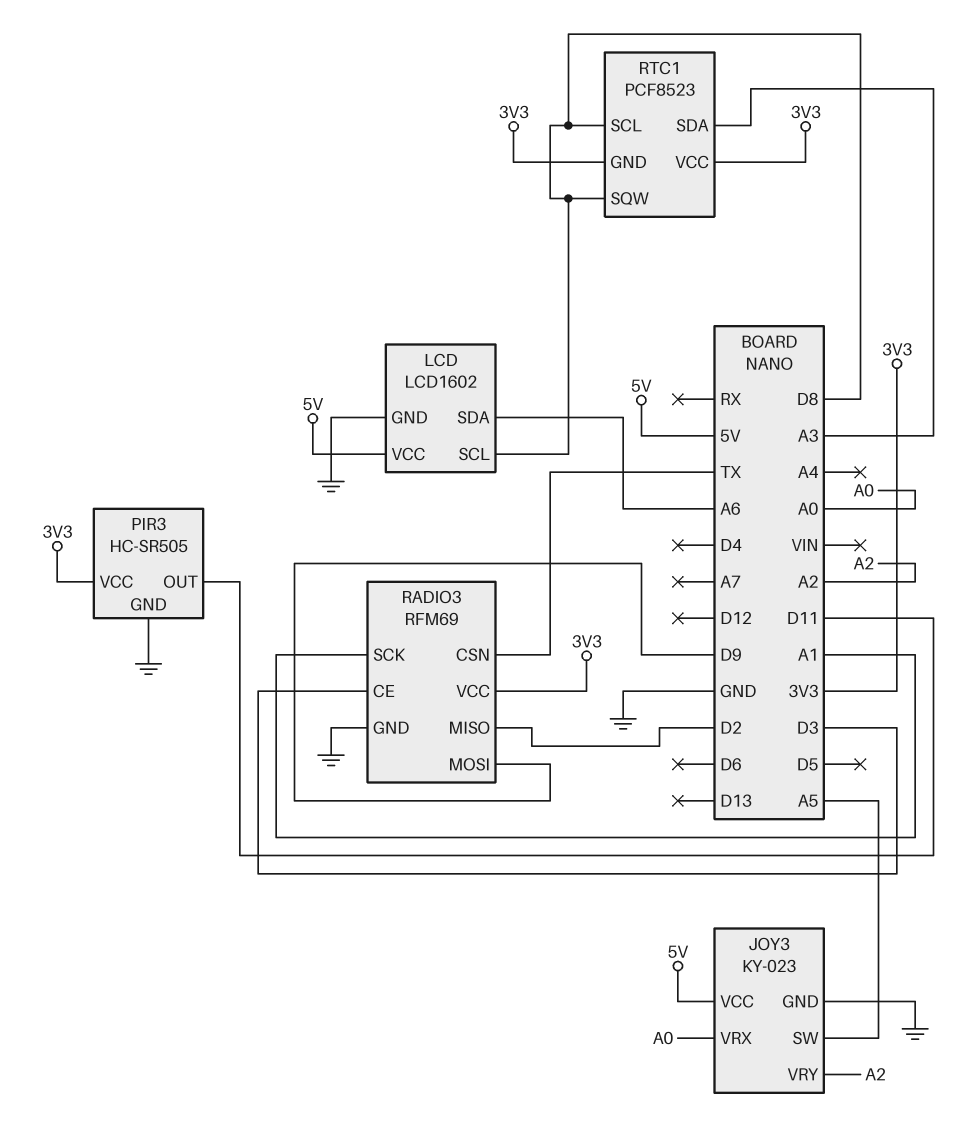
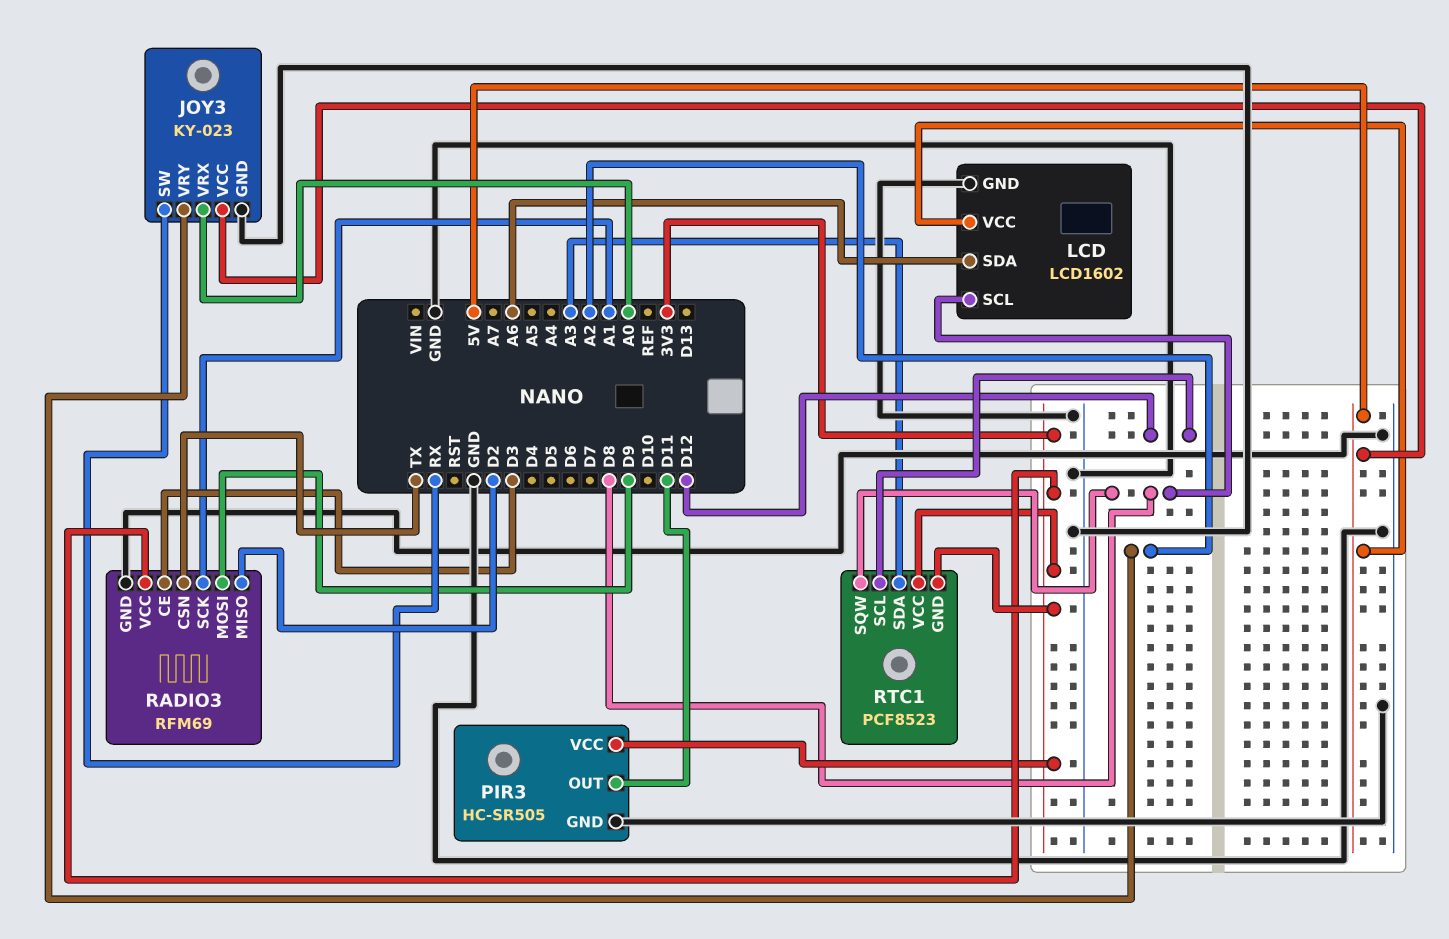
JOY3 pin SW: A5 -> RX
RTC1 pin SCL: D8 -> D12

